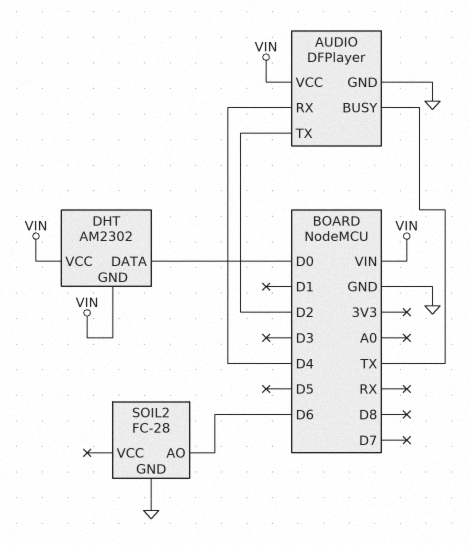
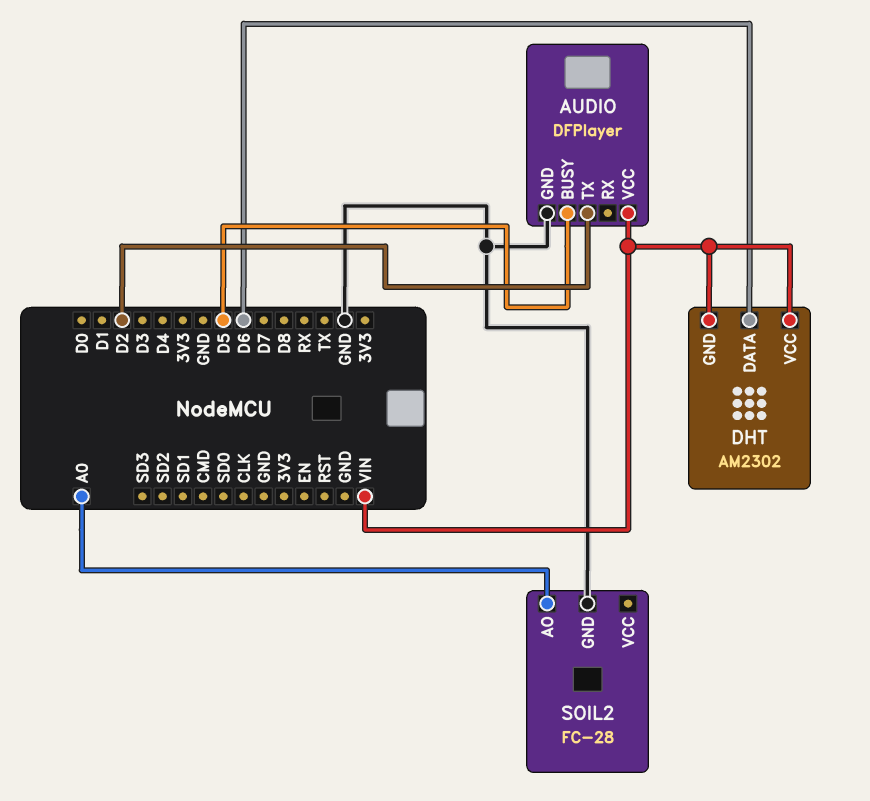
AUDIO pin BUSY: TX -> D5
AUDIO pin RX: D4 -> none
DHT pin DATA: D0 -> D6
SOIL2 pin AO: D6 -> A0

